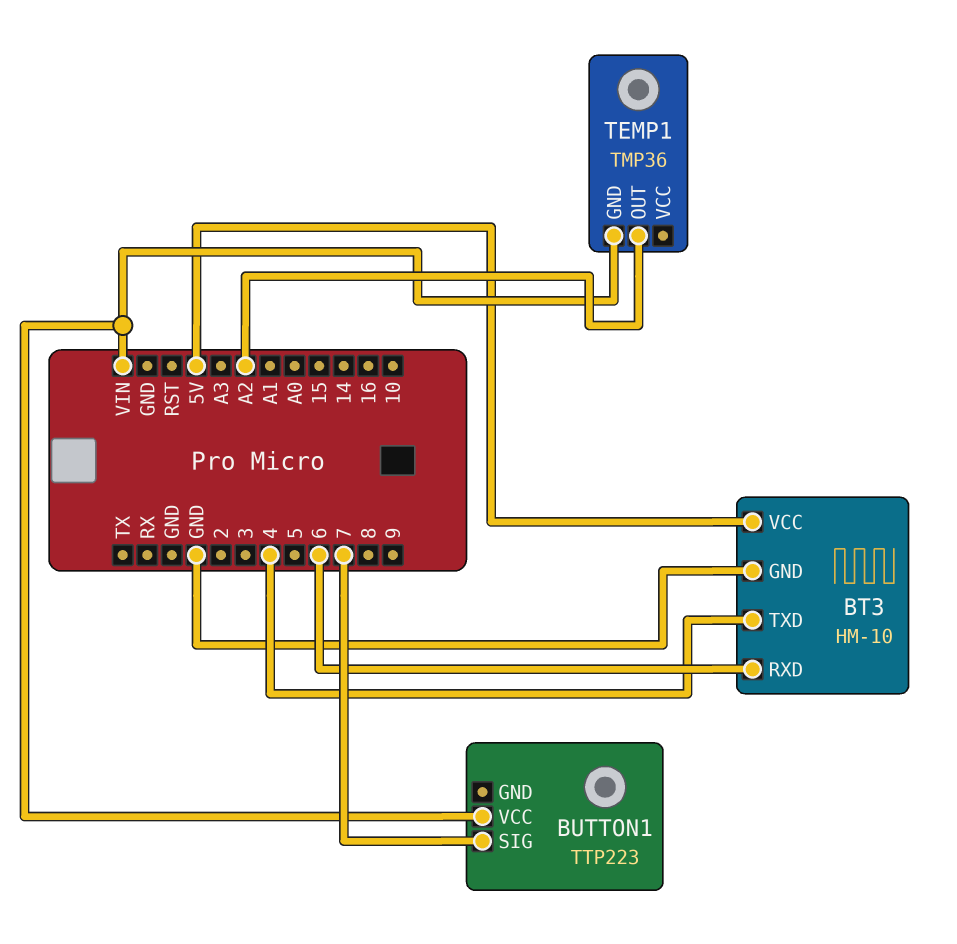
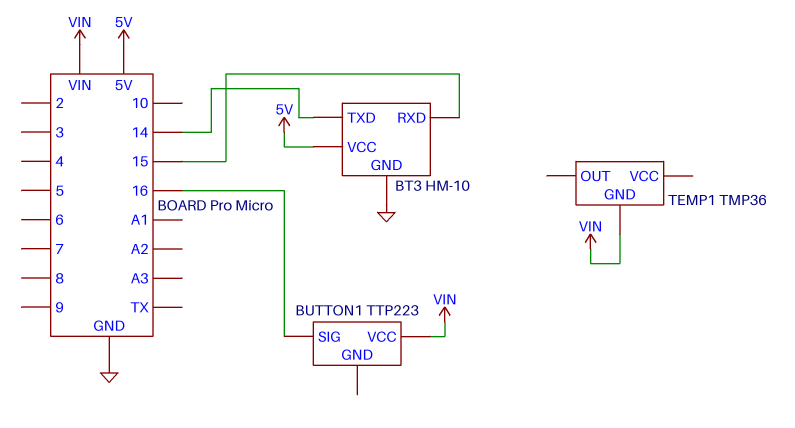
BT3 pin RXD: 6 -> 15
BT3 pin TXD: 4 -> 14
BUTTON1 pin SIG: 7 -> 16
TEMP1 pin OUT: A2 -> none

